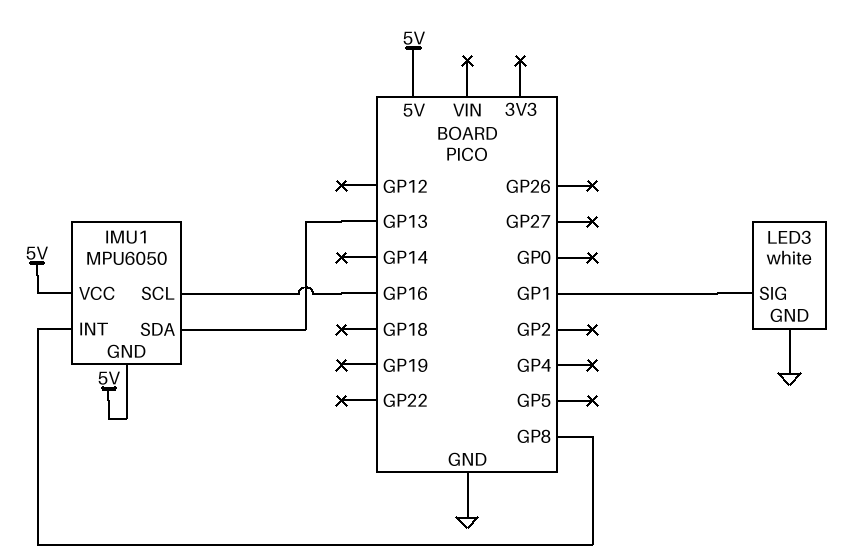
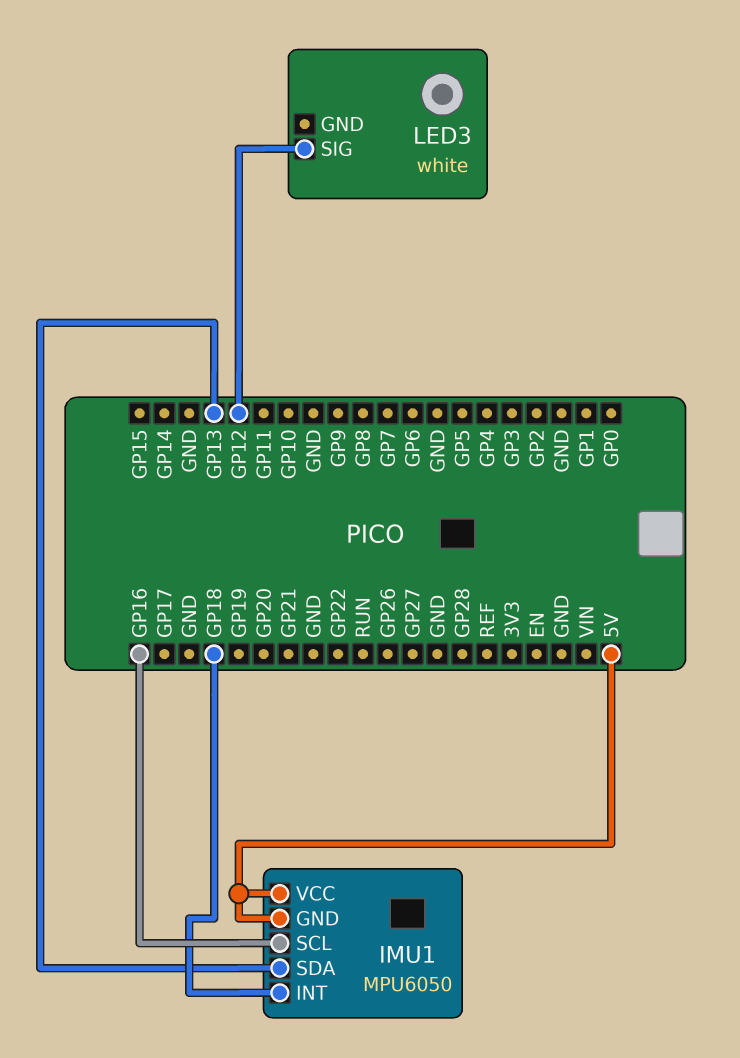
IMU1 pin INT: GP8 -> GP18
LED3 pin GND: GND -> none
LED3 pin SIG: GP1 -> GP12

